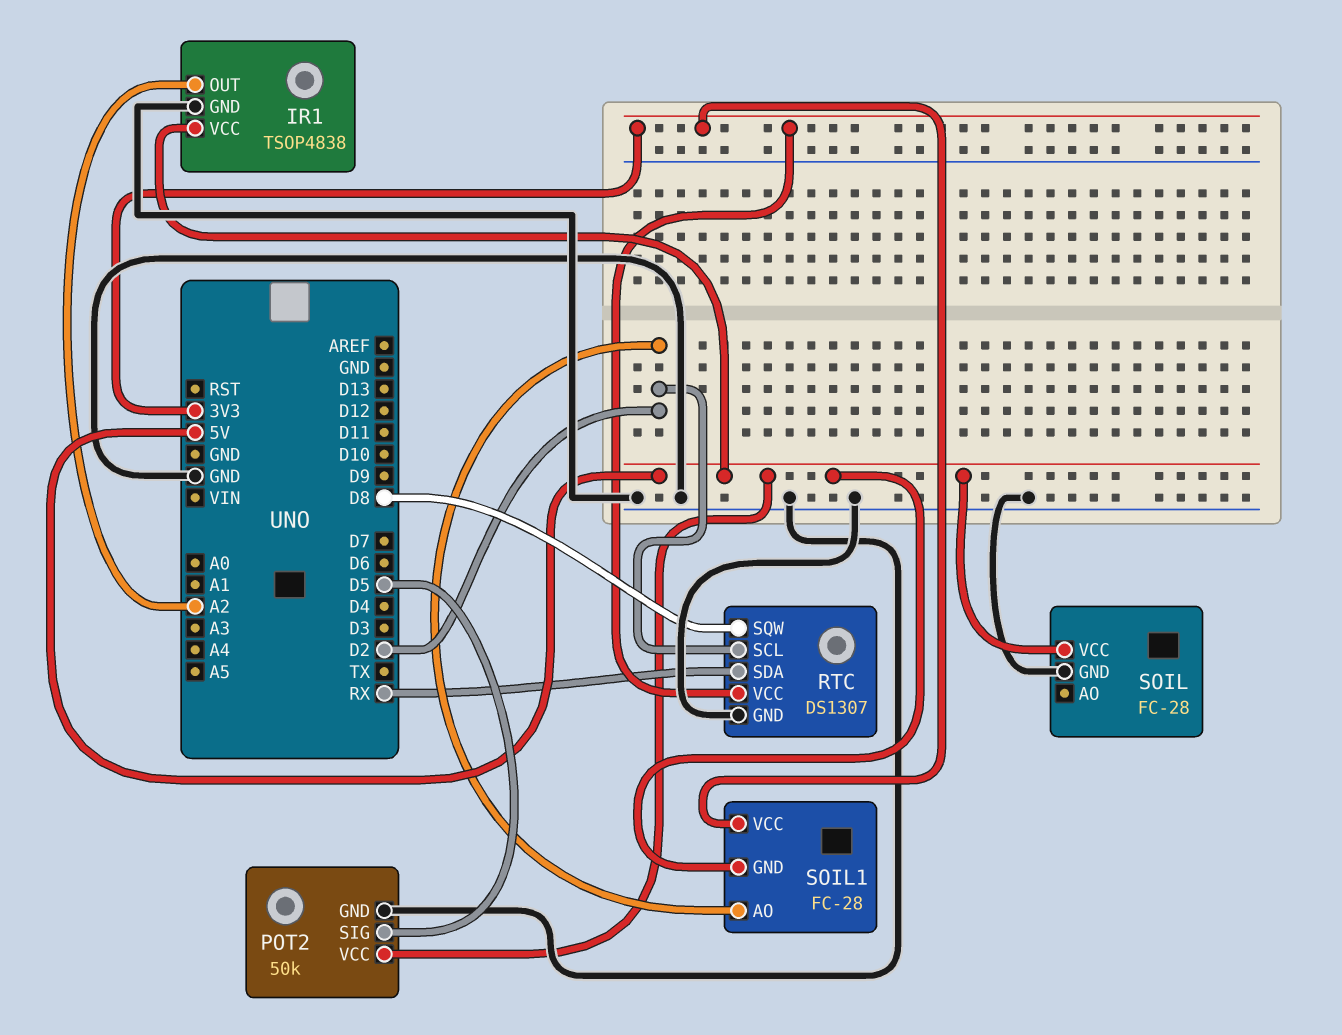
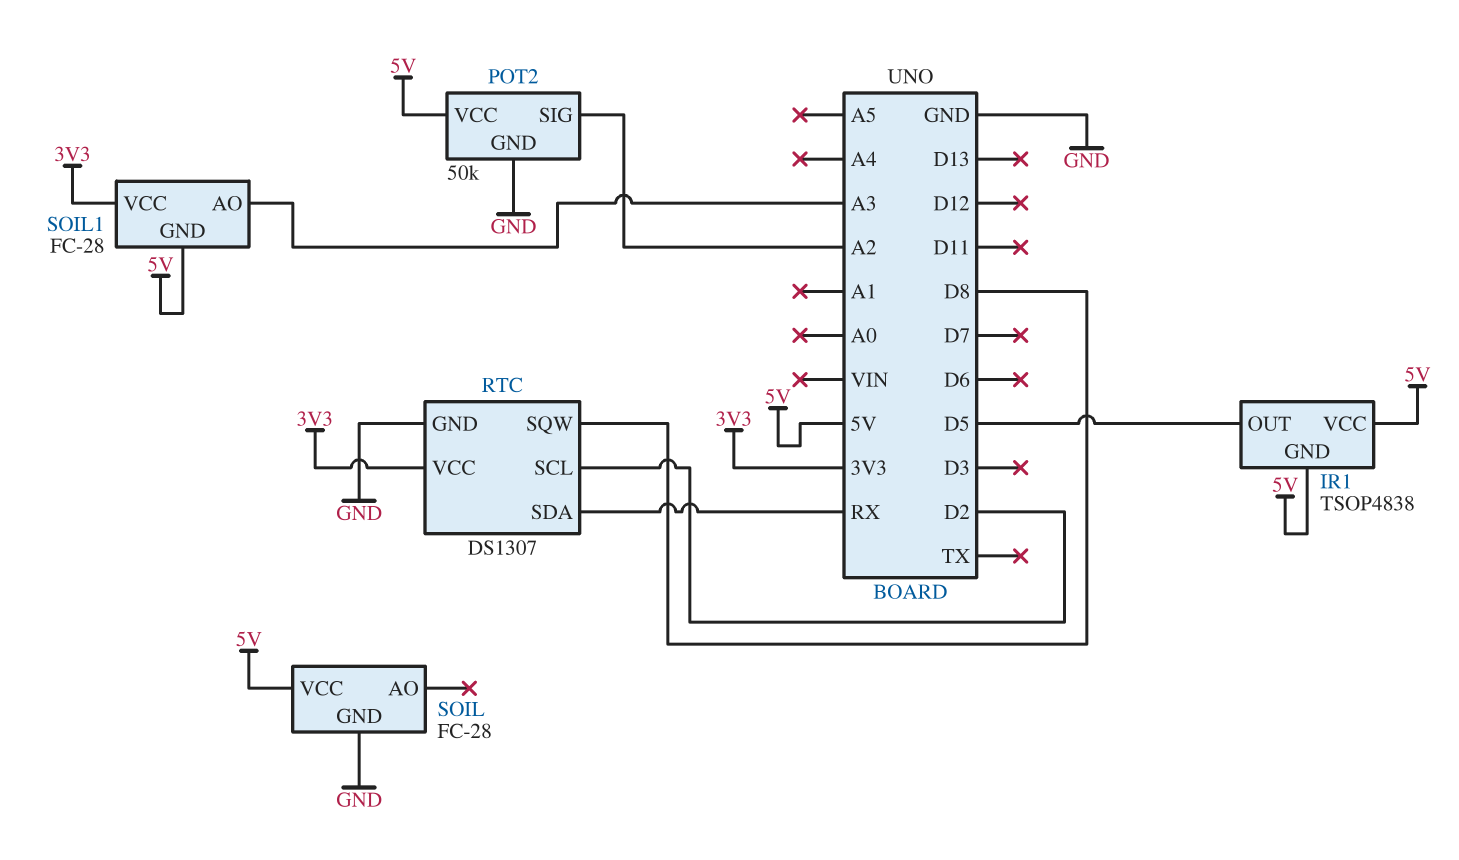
IR1 pin GND: GND -> 5V
IR1 pin OUT: A2 -> D5
POT2 pin SIG: D5 -> A2
SOIL1 pin AO: D2 -> A3

